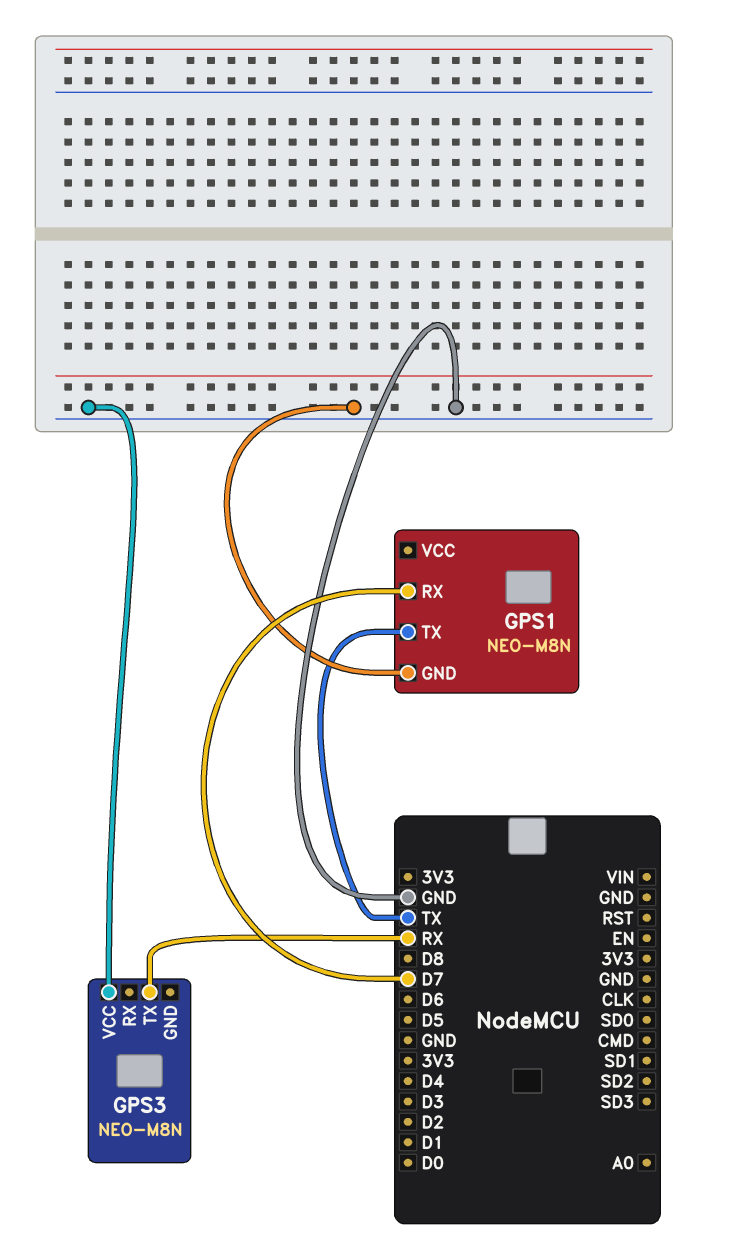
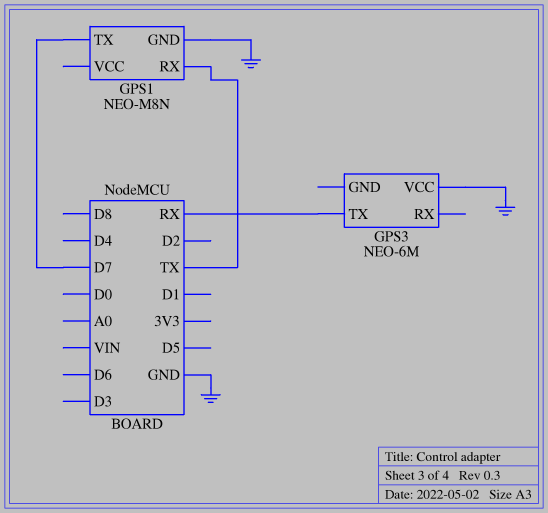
GPS1 pin RX: D7 -> TX
GPS1 pin TX: TX -> D7
GPS3: NEO-M8N -> NEO-6M

